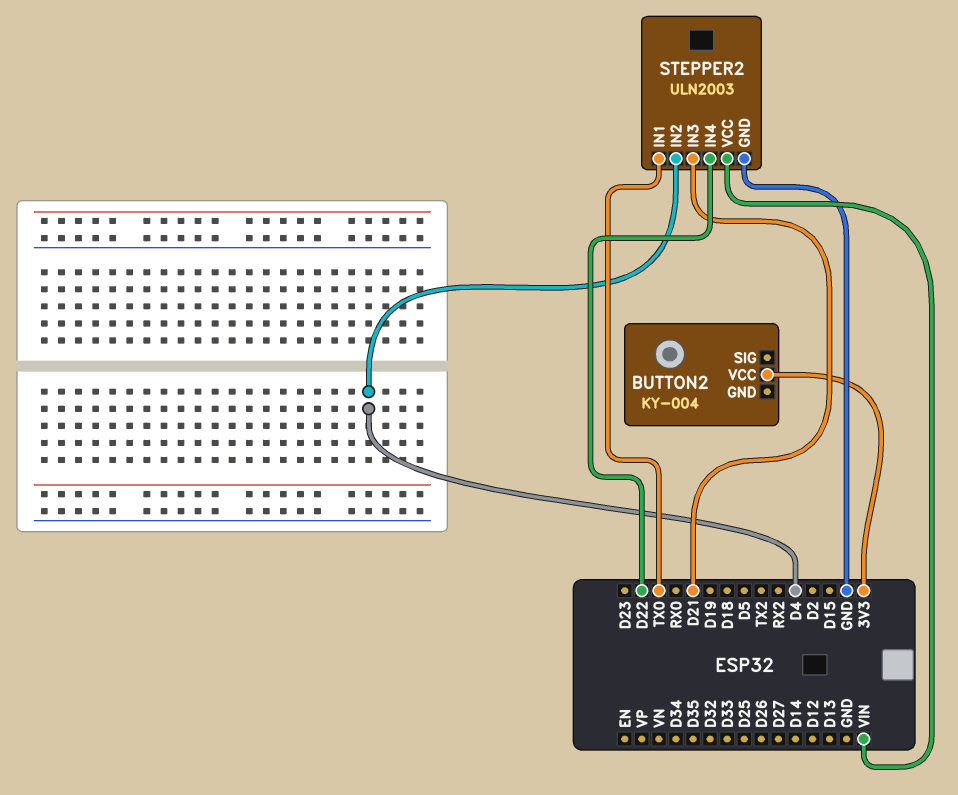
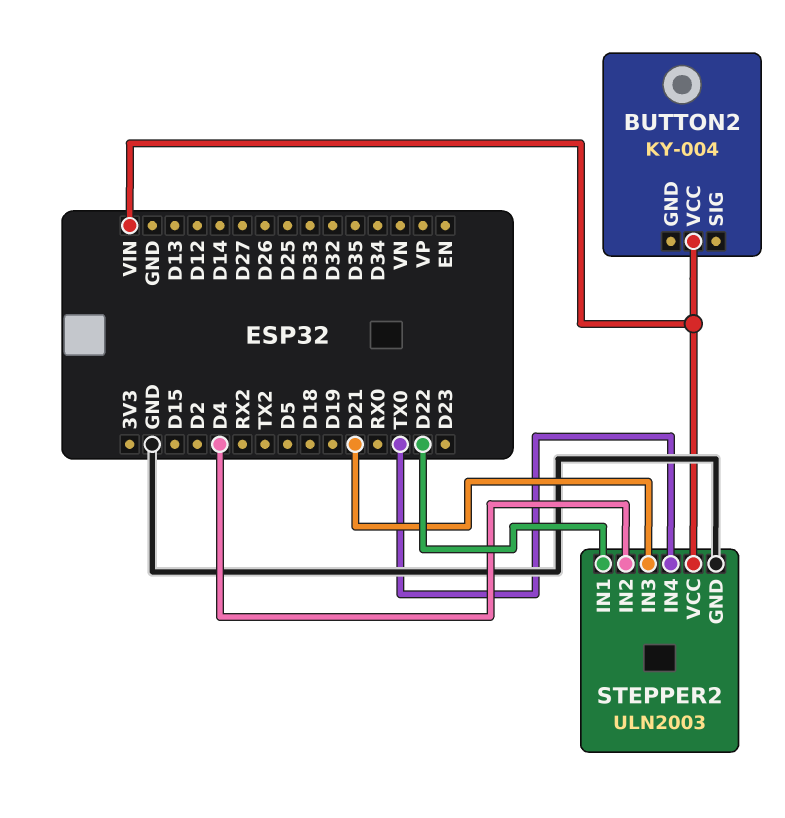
BUTTON2 pin VCC: 3V3 -> VIN
STEPPER2 pin IN1: TX0 -> D22
STEPPER2 pin IN4: D22 -> TX0

